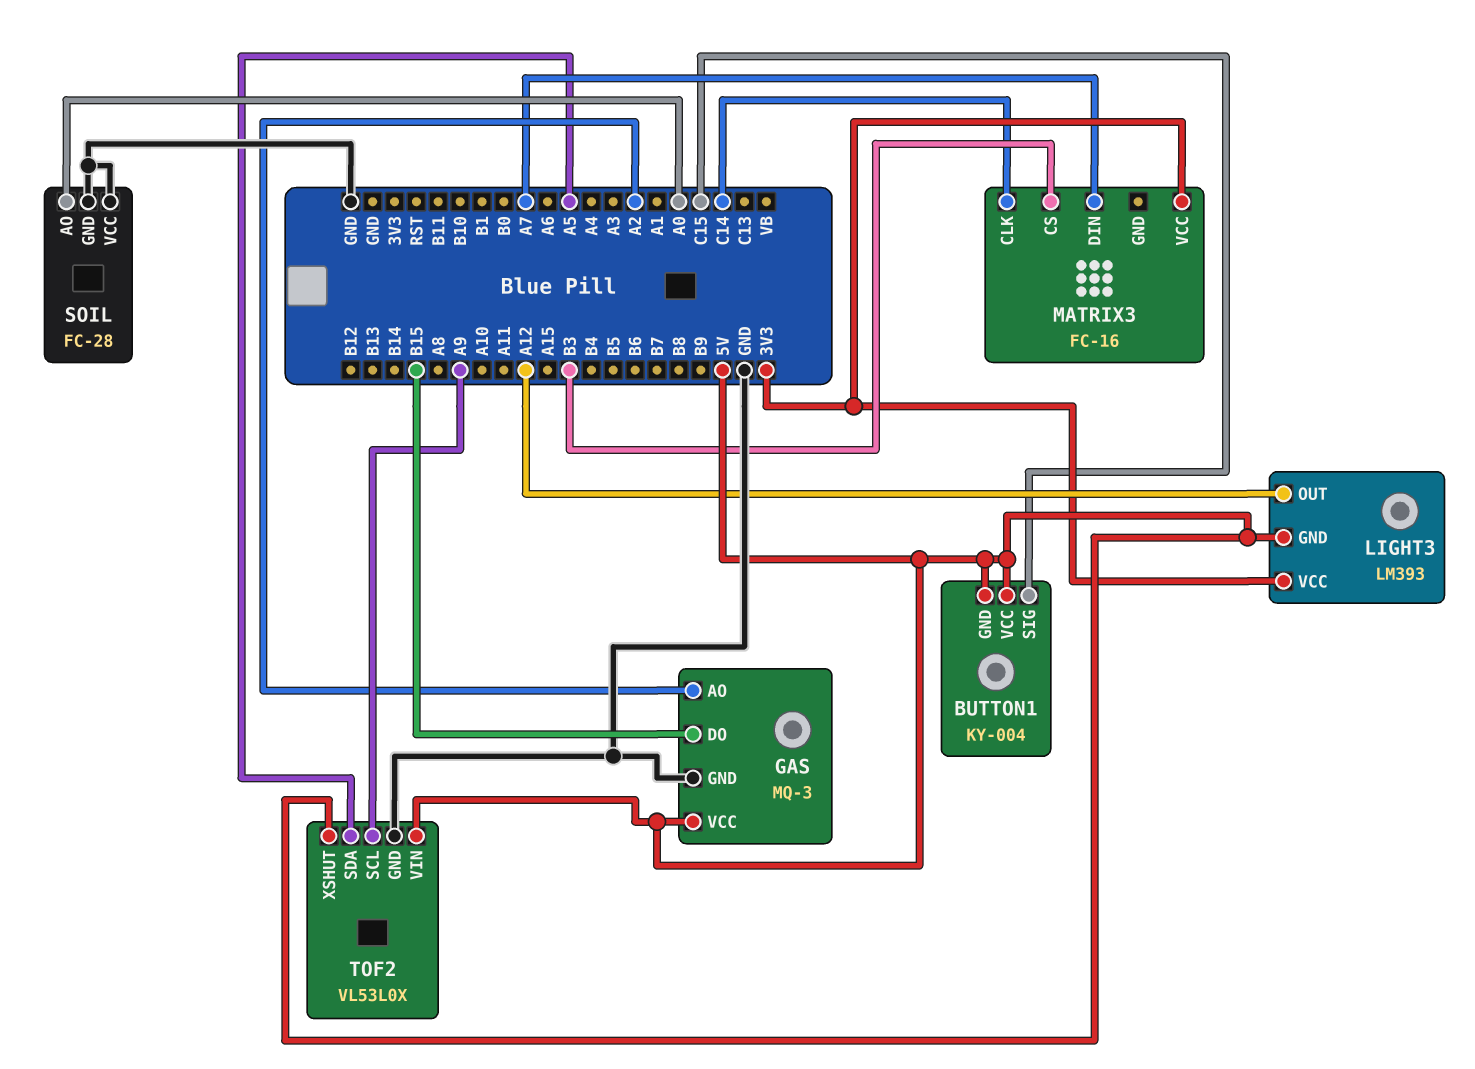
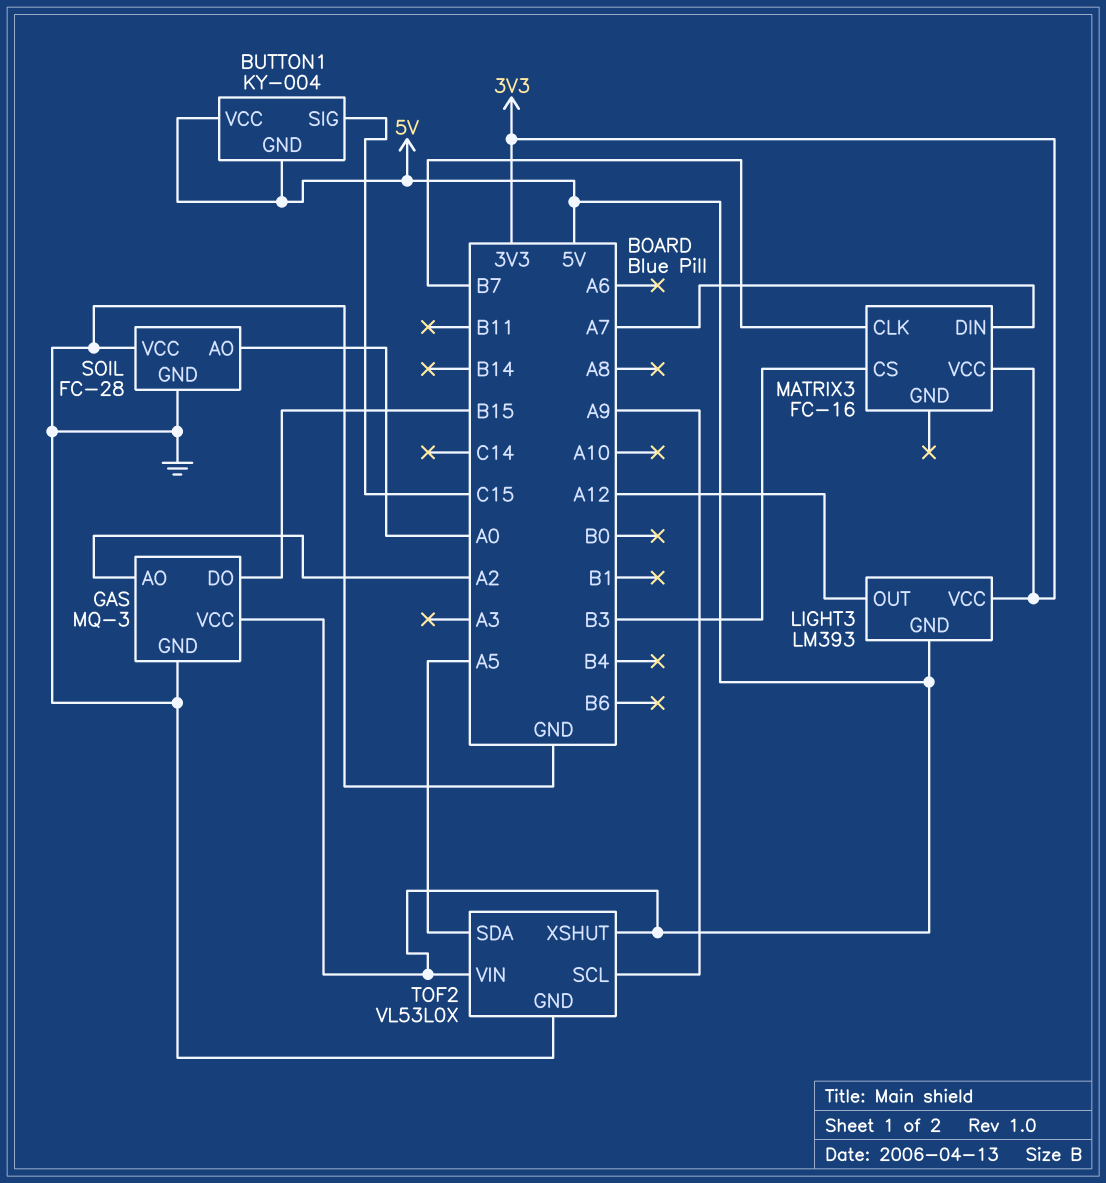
MATRIX3 pin CLK: C14 -> B7

